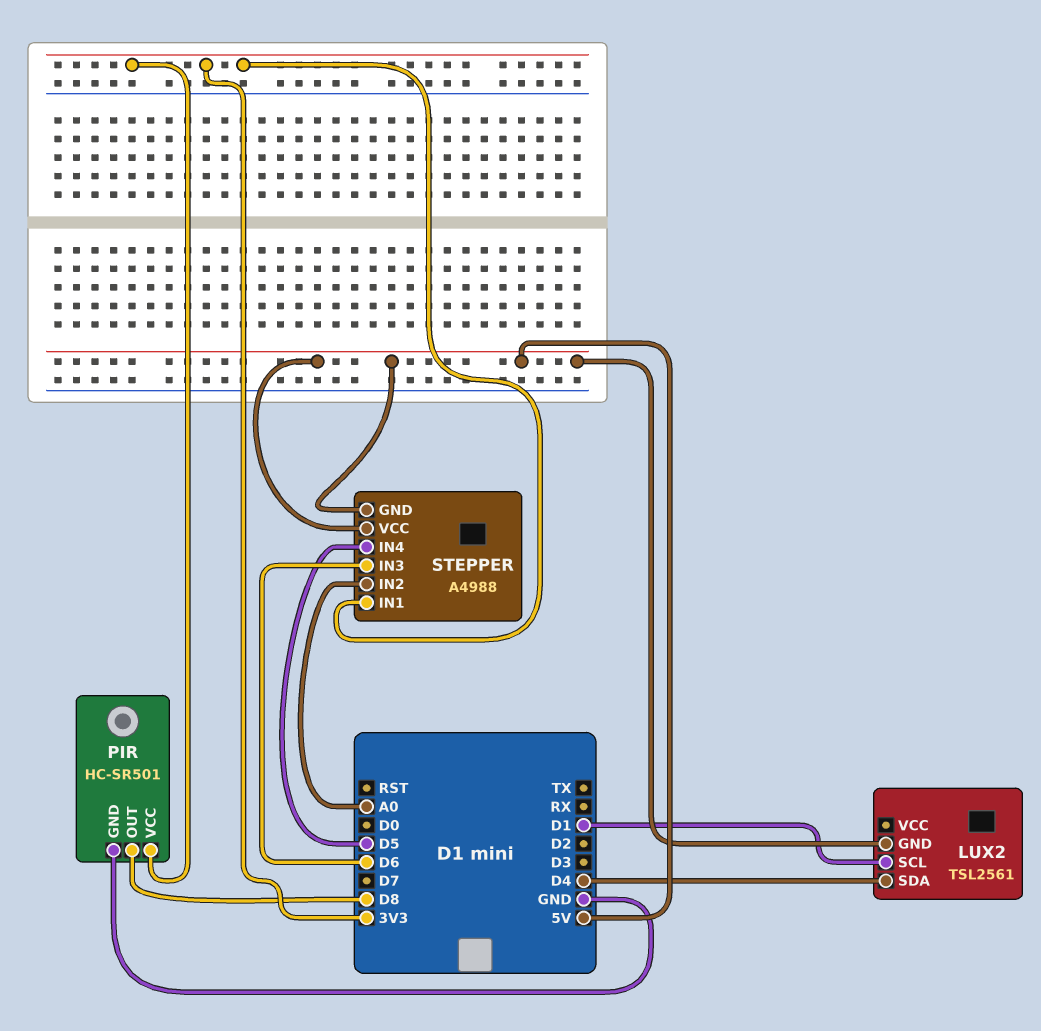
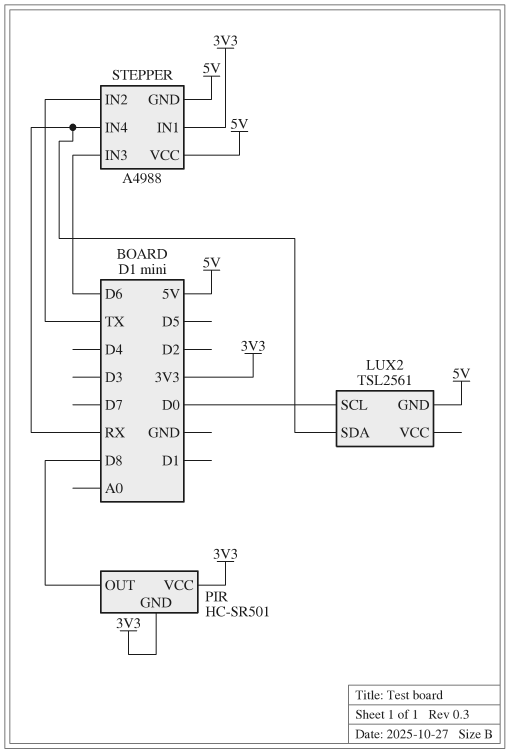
LUX2 pin SCL: D1 -> D0
LUX2 pin SDA: D4 -> RX
PIR pin GND: GND -> 3V3
STEPPER pin IN2: A0 -> TX
STEPPER pin IN4: D5 -> RX

